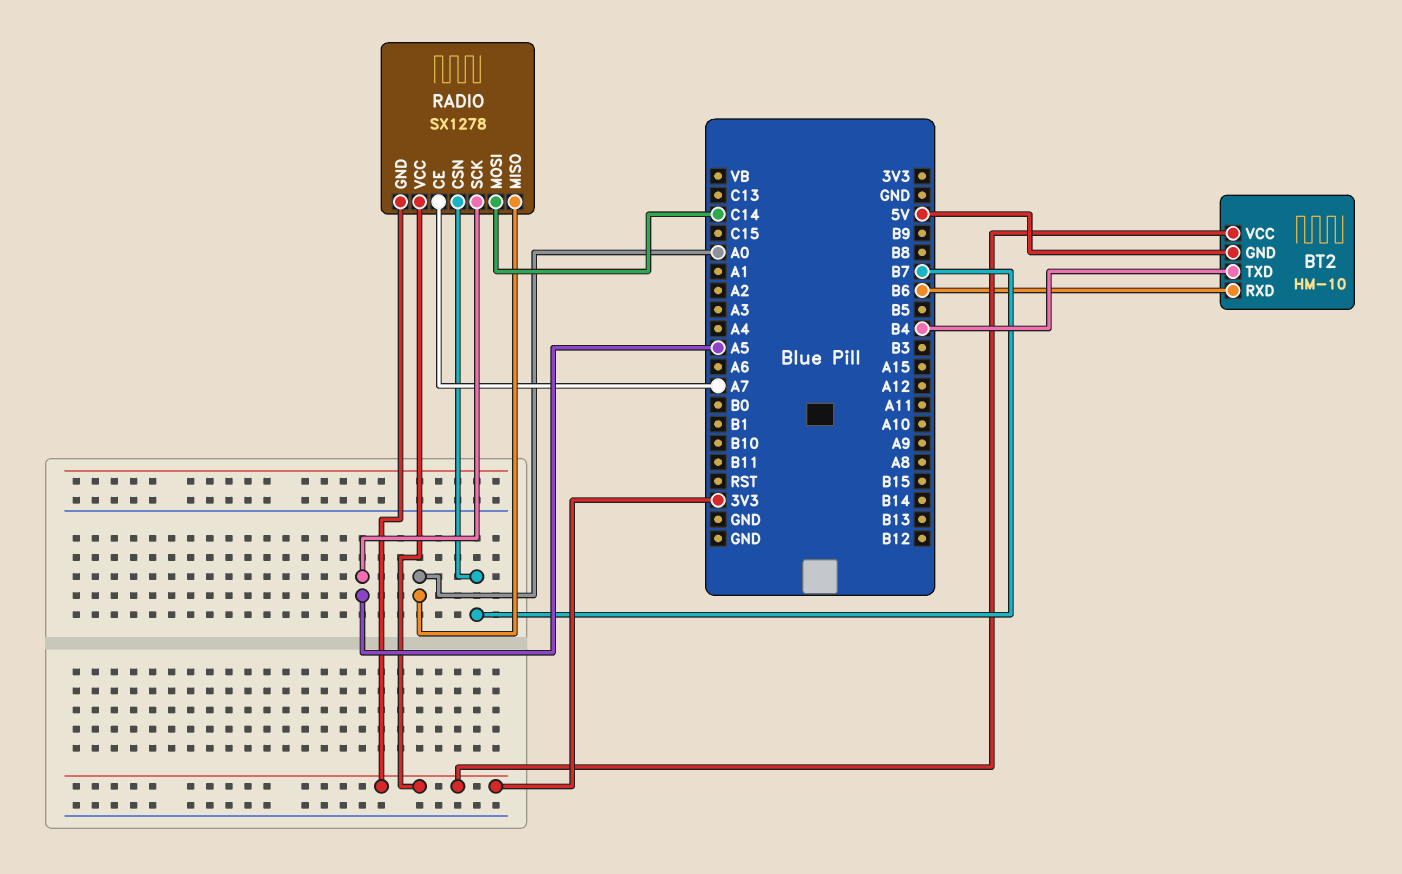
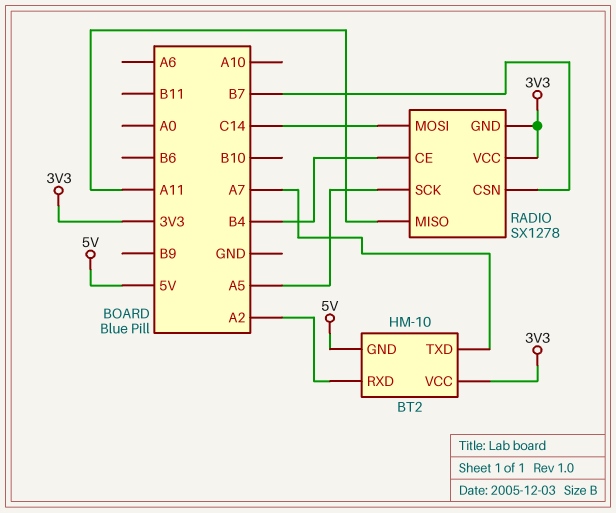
BT2 pin RXD: B6 -> A2
BT2 pin TXD: B4 -> A7
RADIO pin CE: A7 -> B4
RADIO pin MISO: A0 -> A11

